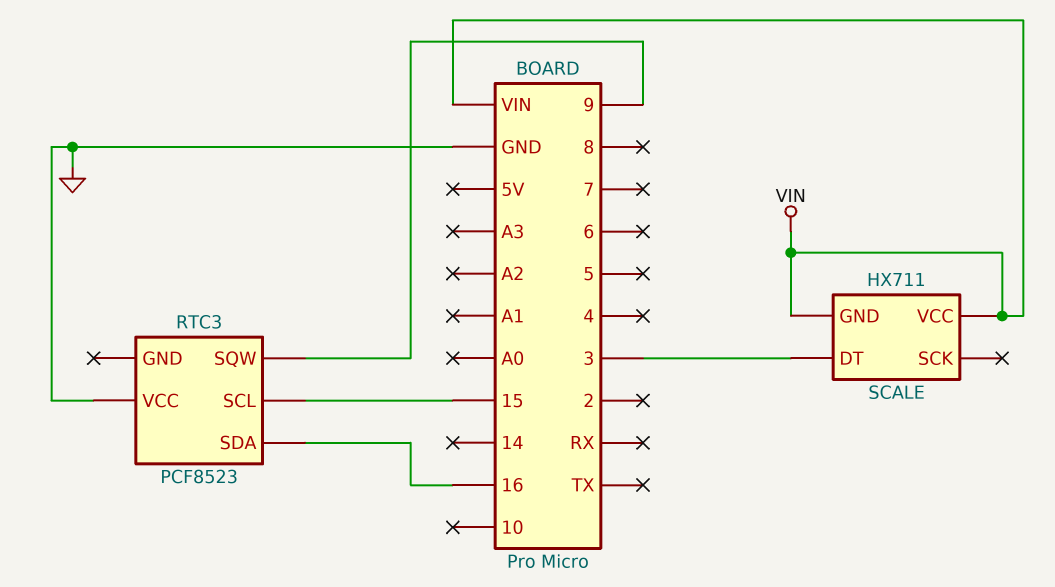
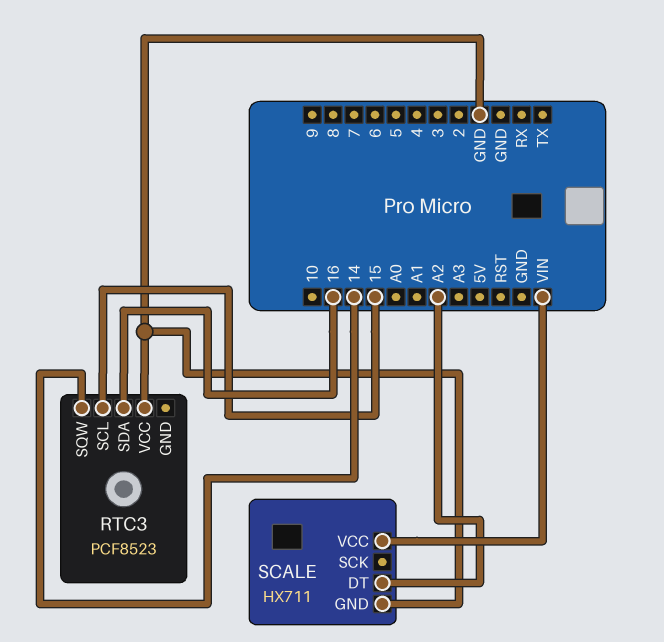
RTC3 pin SQW: 9 -> 14
SCALE pin DT: 3 -> A2
SCALE pin GND: VIN -> GND

